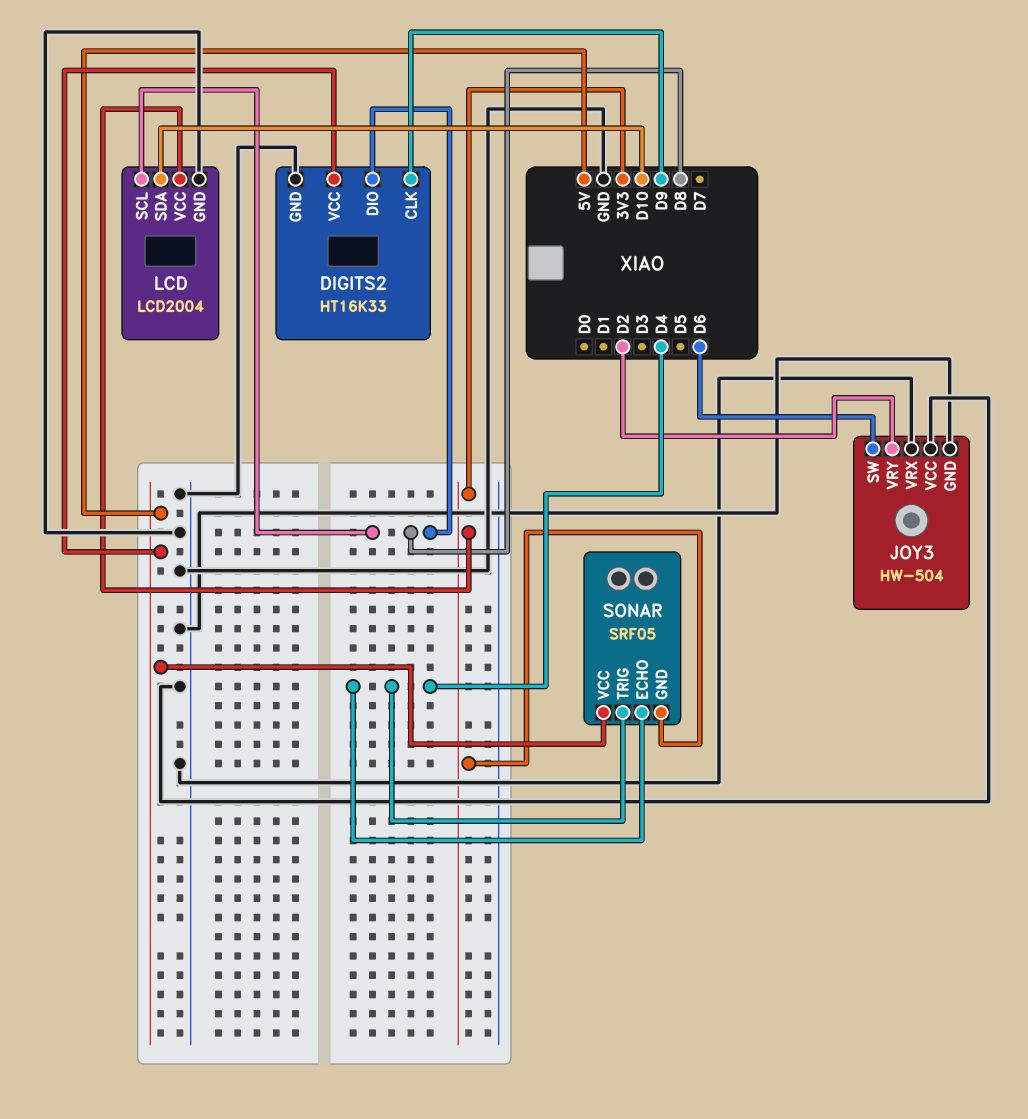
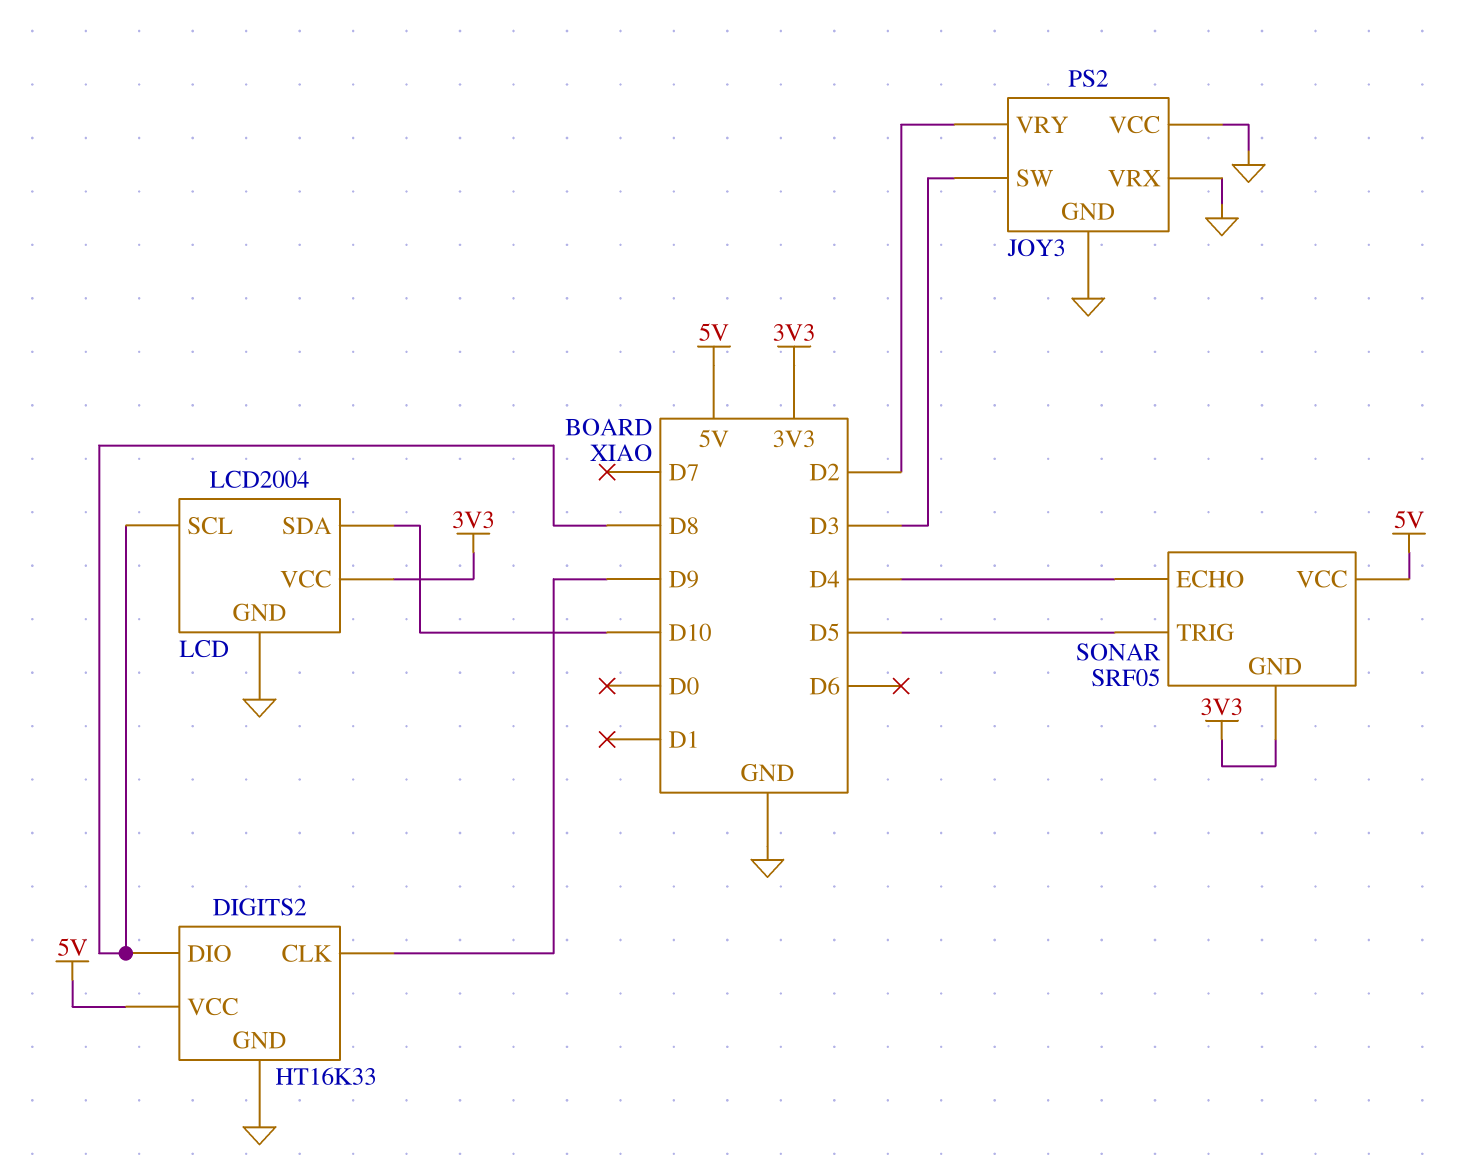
JOY3: HW-504 -> PS2
JOY3 pin SW: D6 -> D3
SONAR pin TRIG: D4 -> D5

